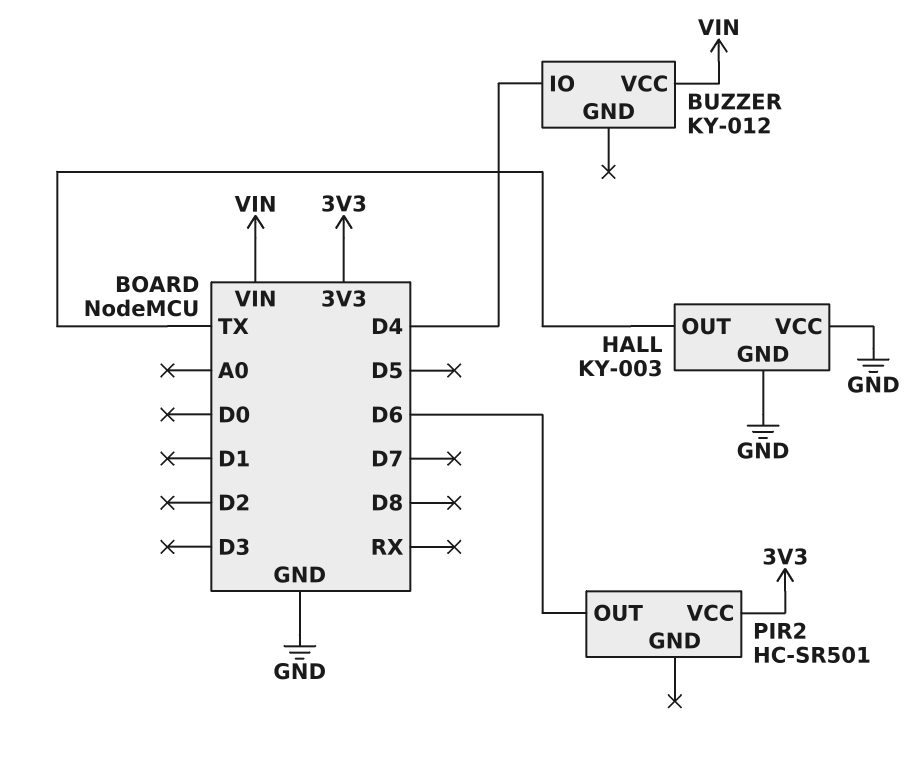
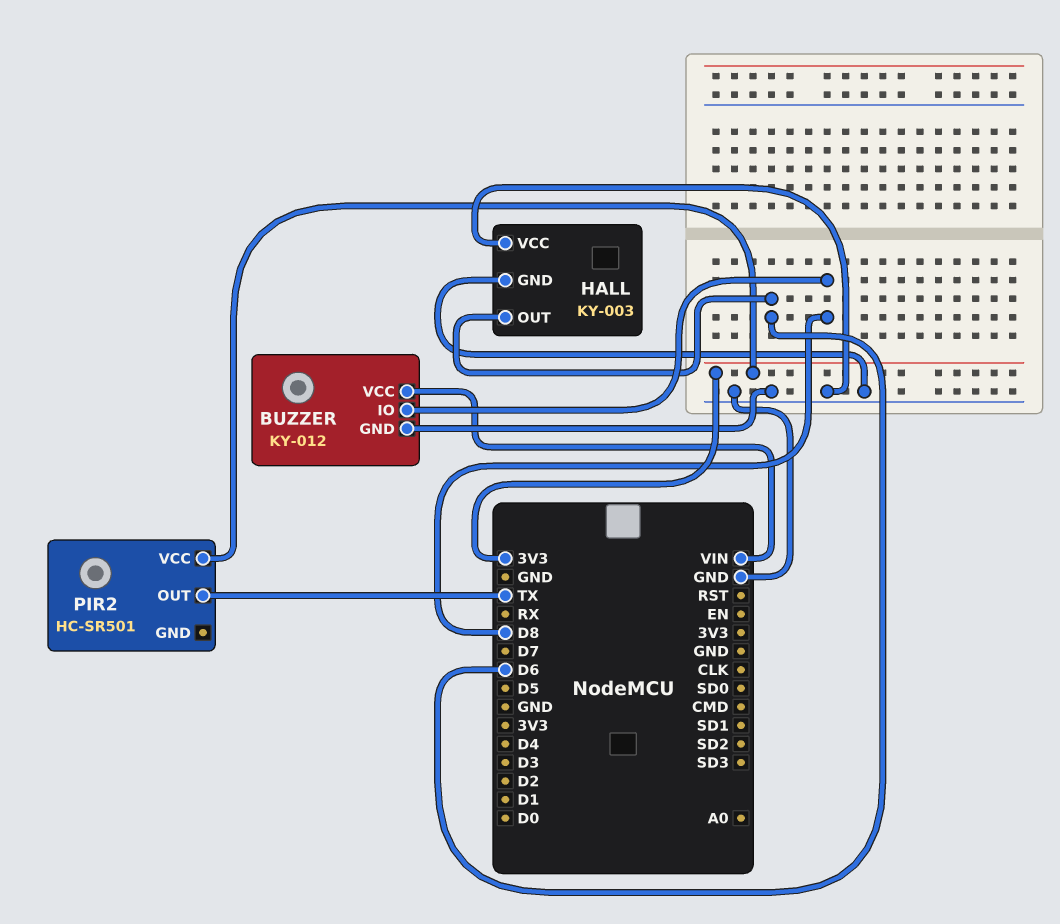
BUZZER pin GND: none -> GND
BUZZER pin IO: D4 -> D8
HALL pin OUT: TX -> D6
PIR2 pin OUT: D6 -> TX

